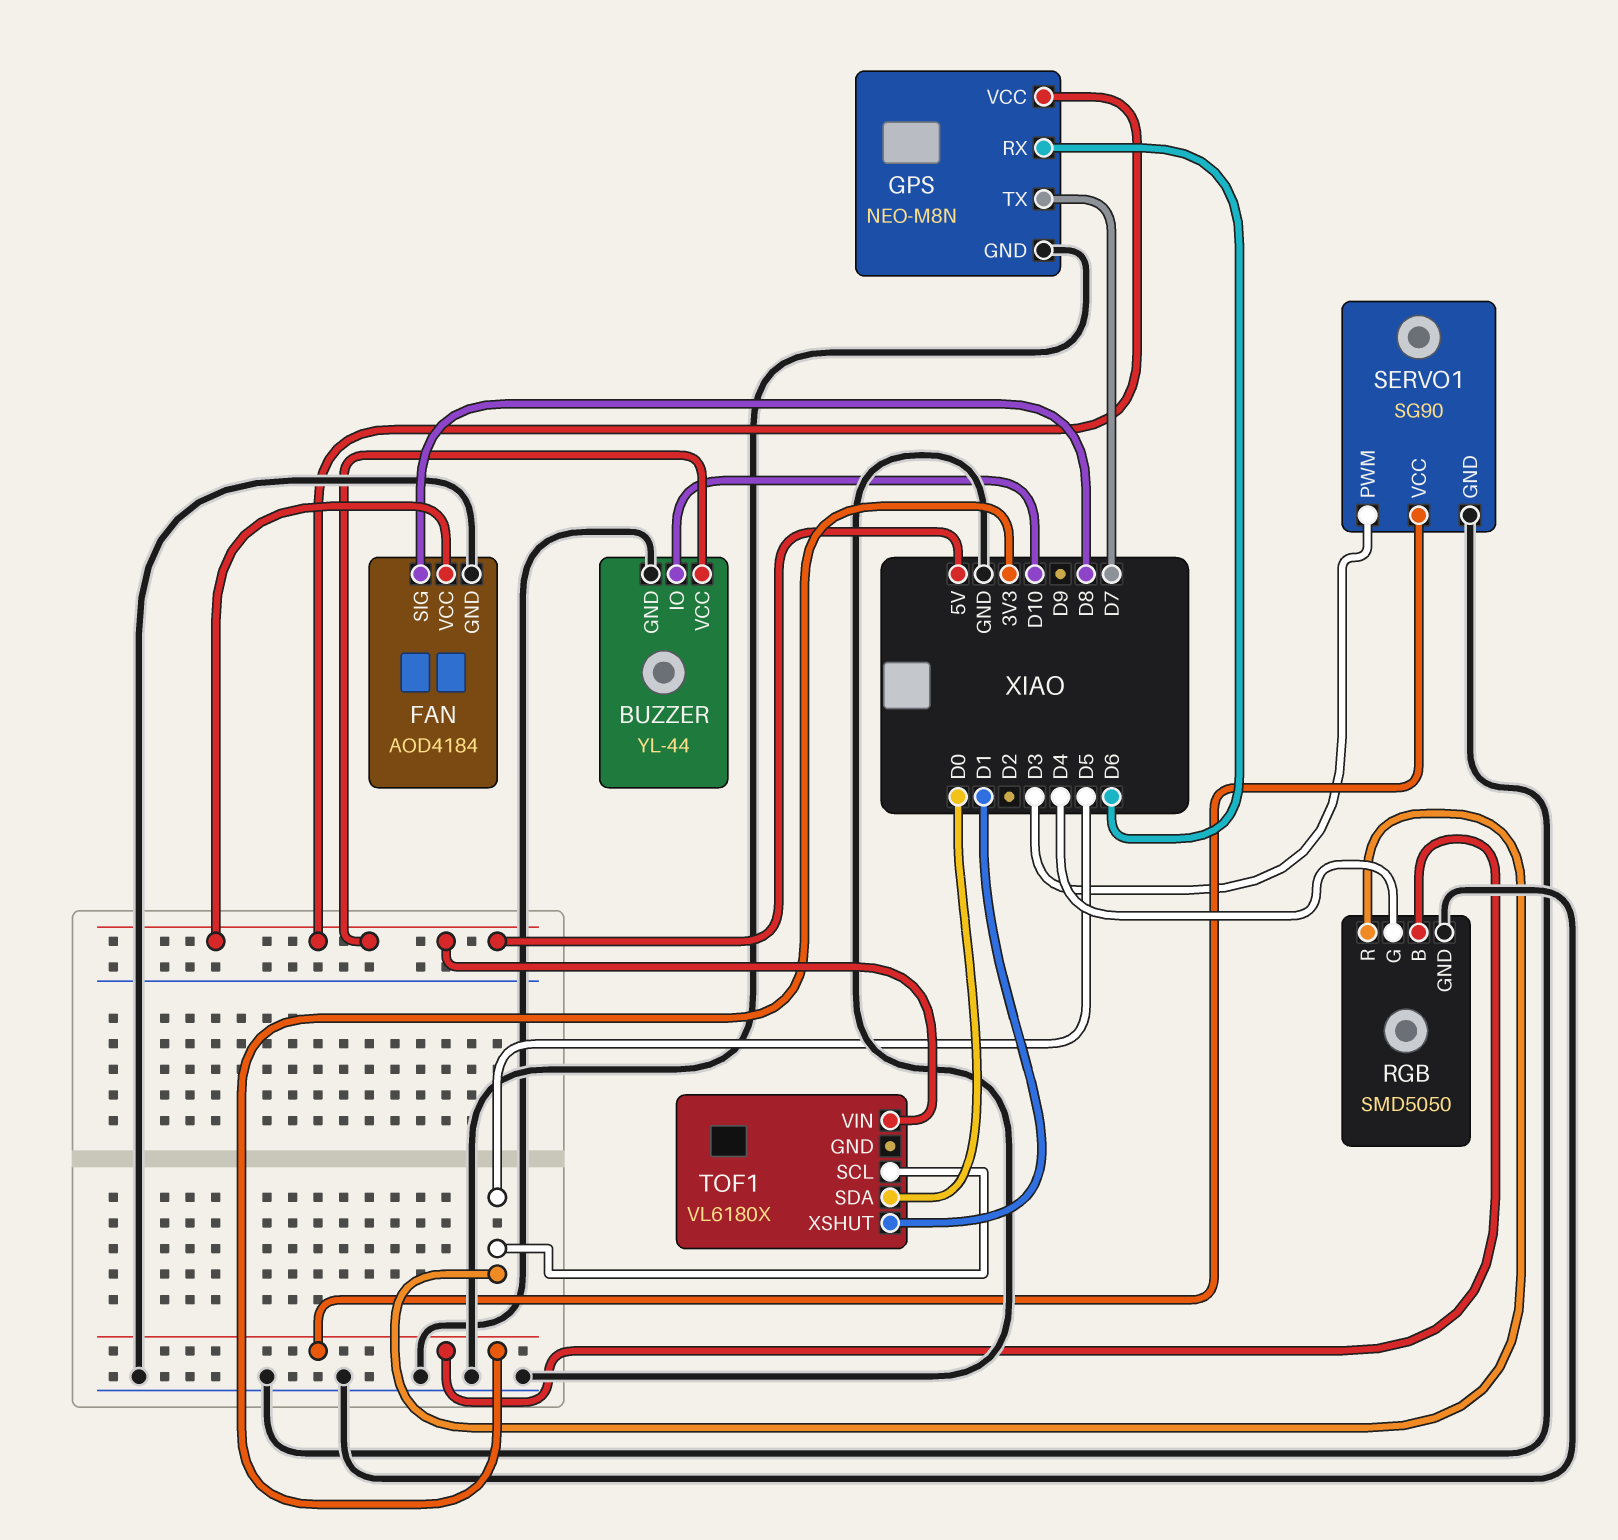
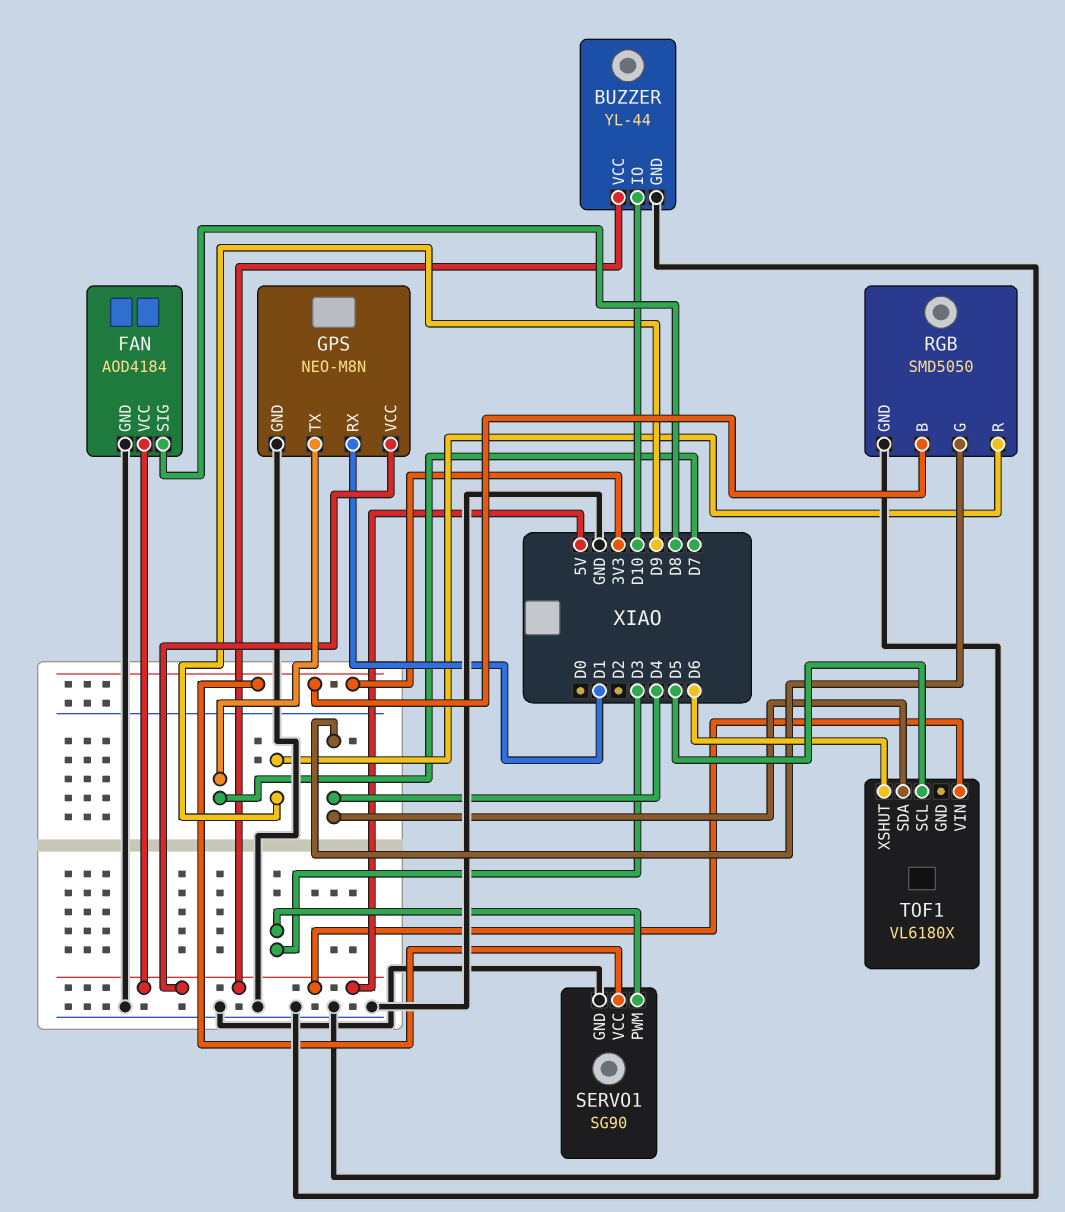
GPS pin RX: D6 -> D1
RGB pin R: D5 -> D9
TOF1 pin SDA: D0 -> D4
TOF1 pin XSHUT: D1 -> D6

